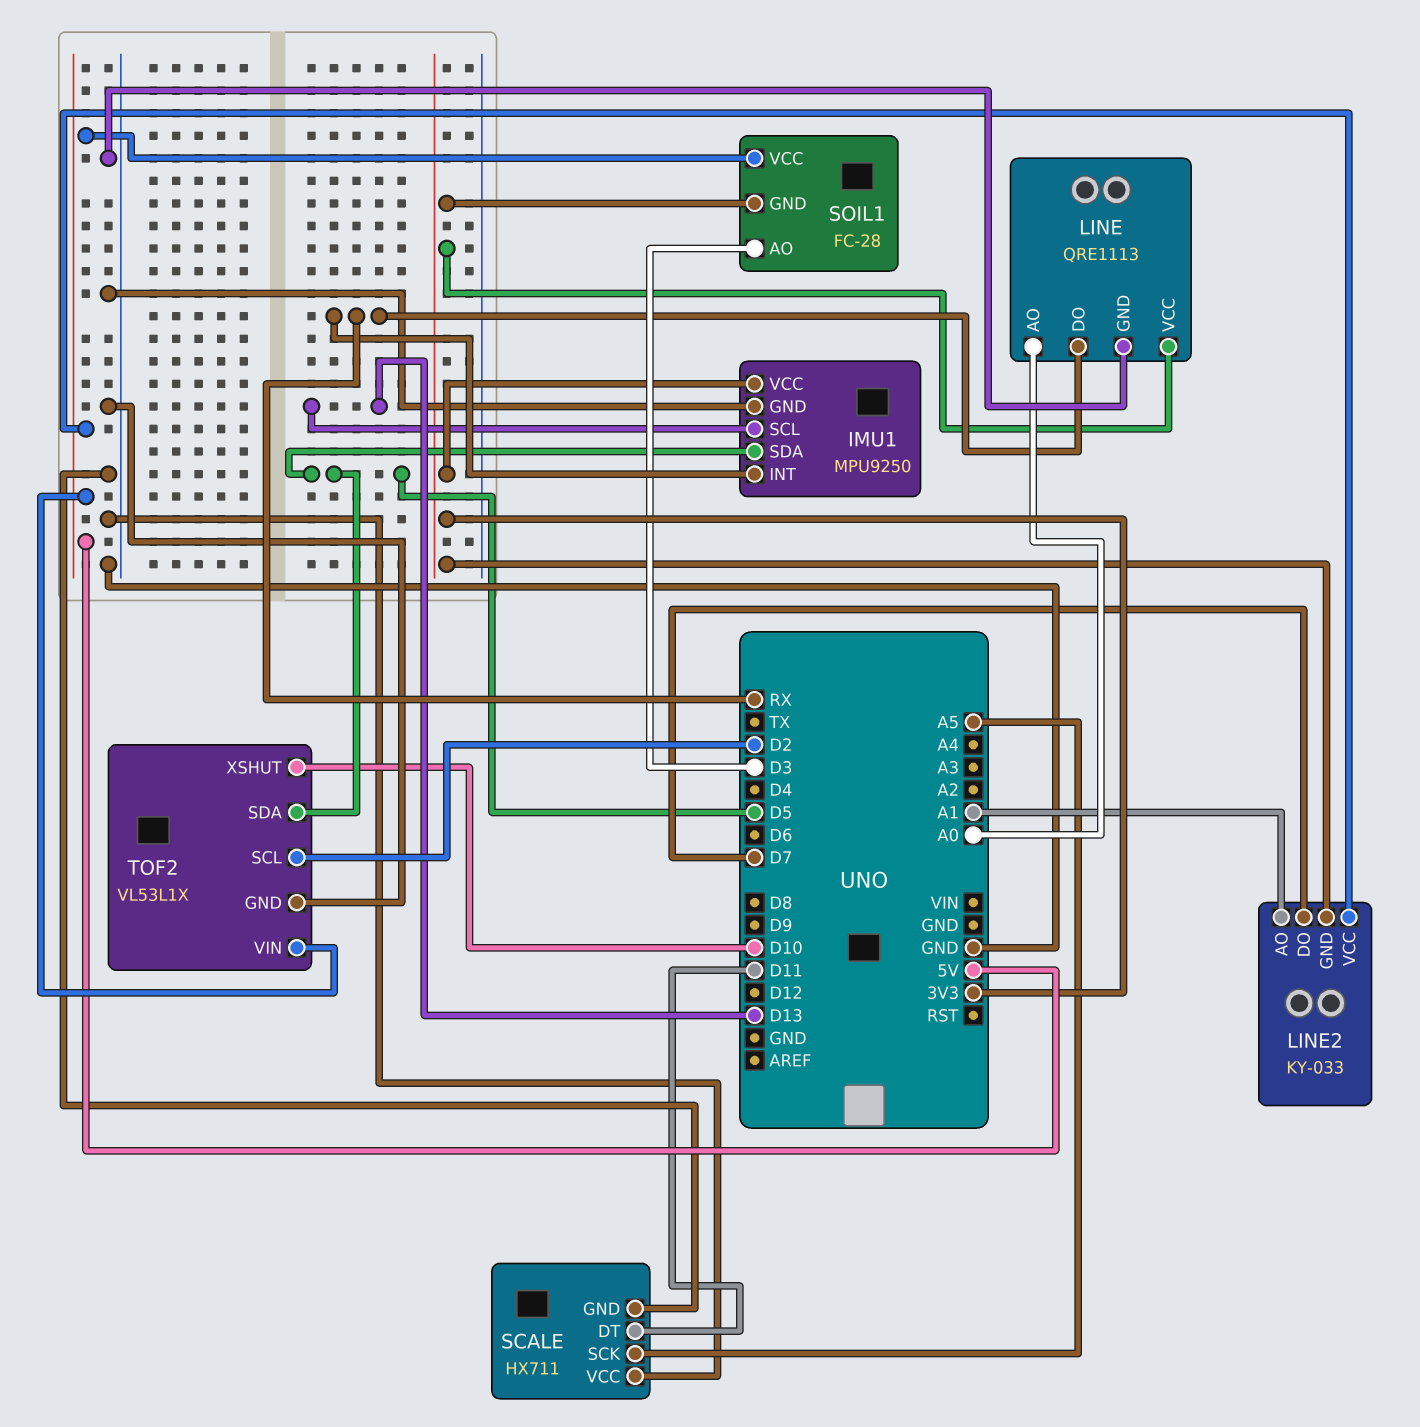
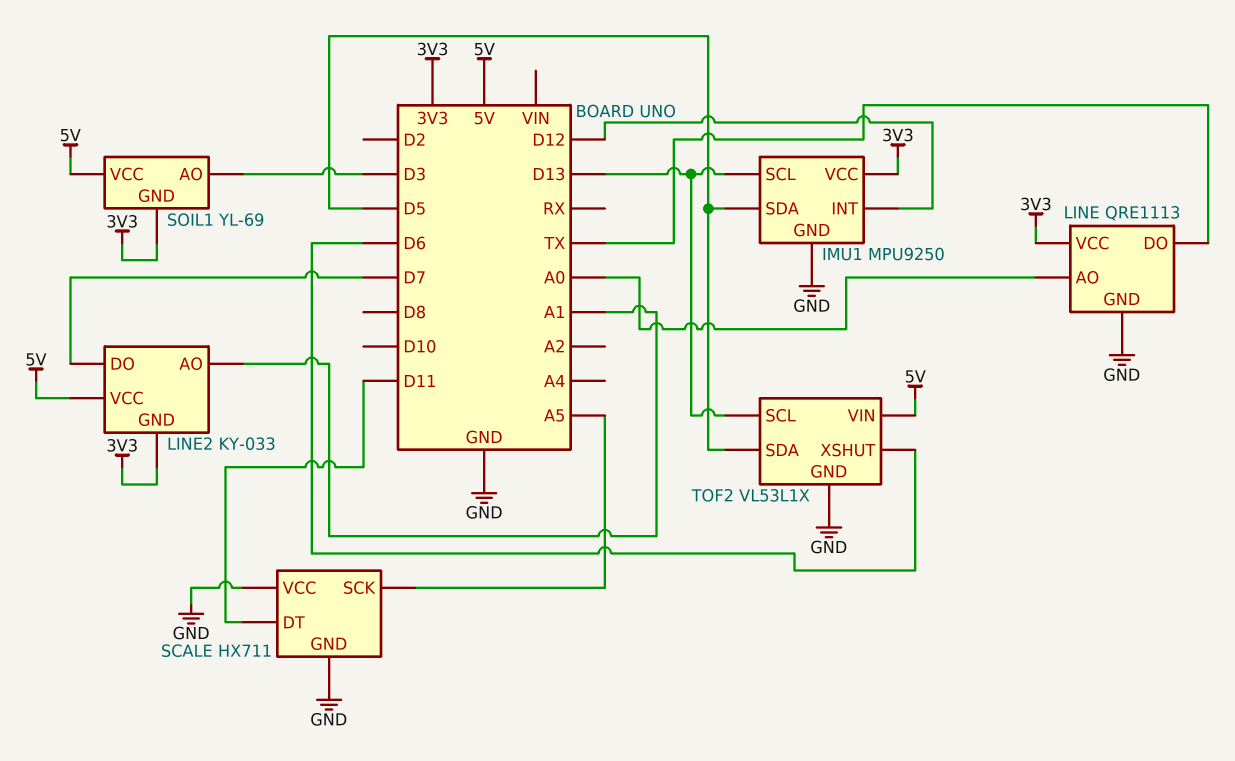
IMU1 pin INT: RX -> D12
LINE pin DO: RX -> TX
SOIL1: FC-28 -> YL-69
TOF2 pin SCL: D2 -> D13
TOF2 pin XSHUT: D10 -> D6

